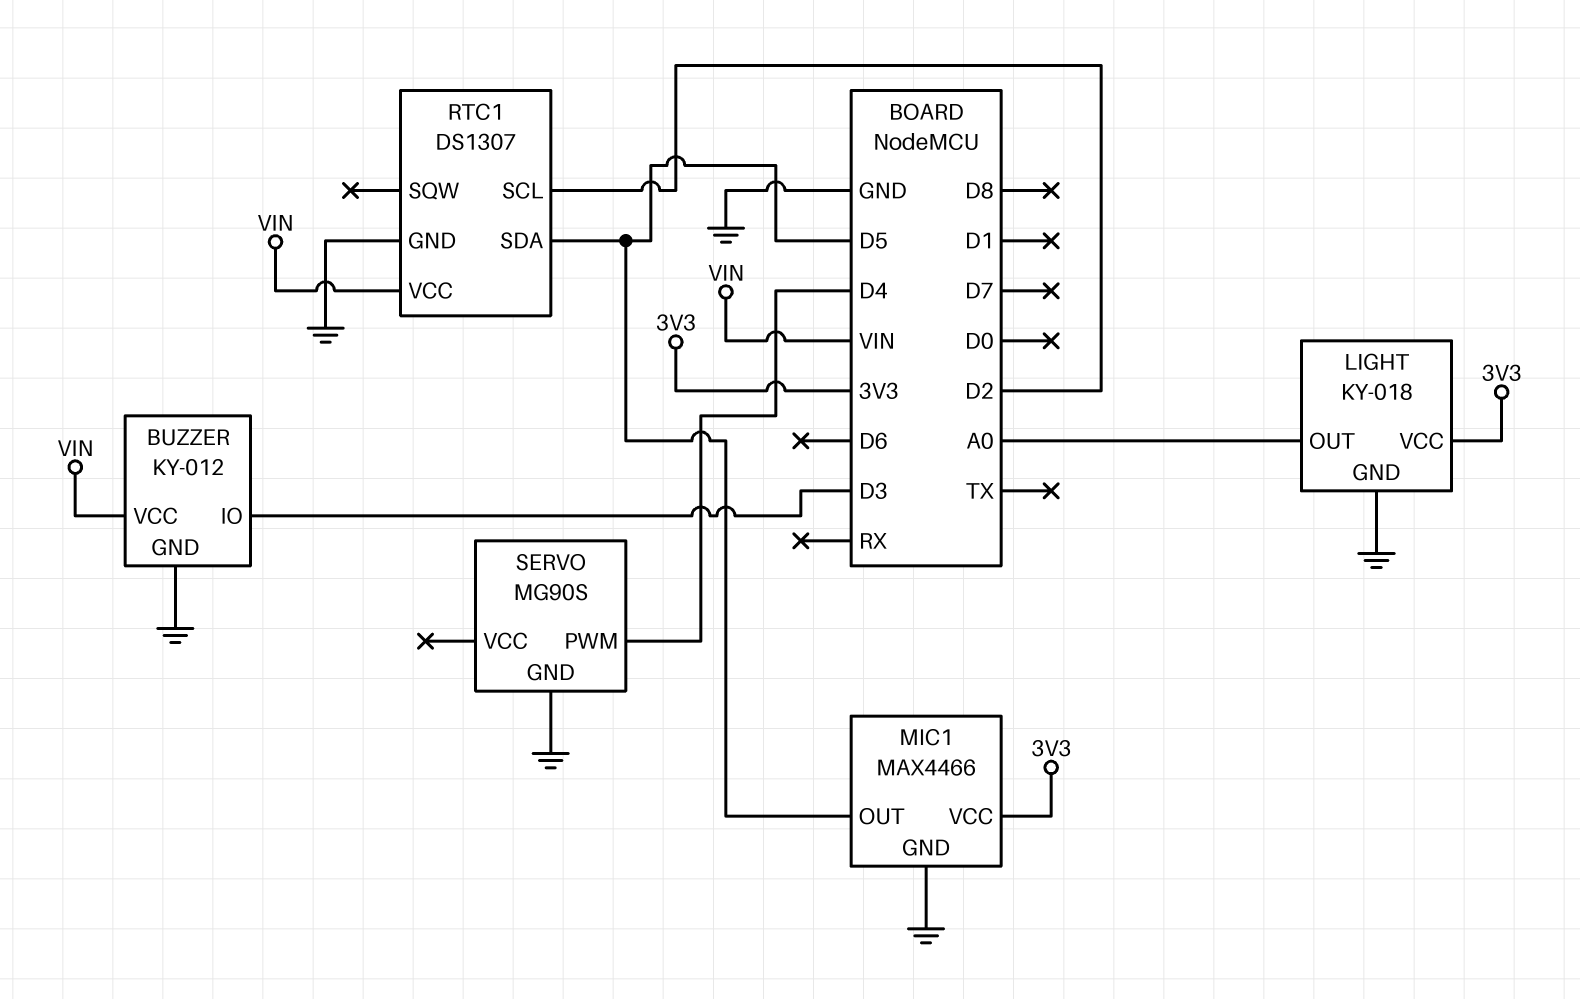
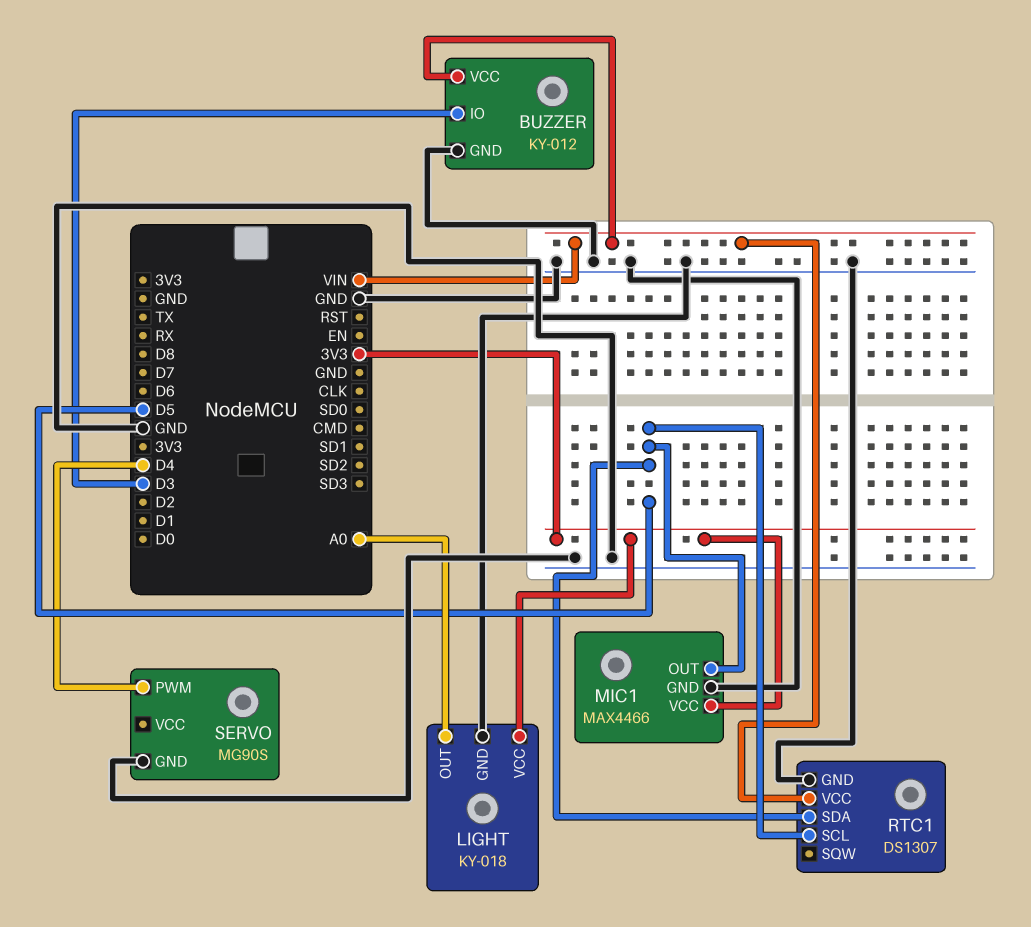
RTC1 pin SCL: D2 -> D5

